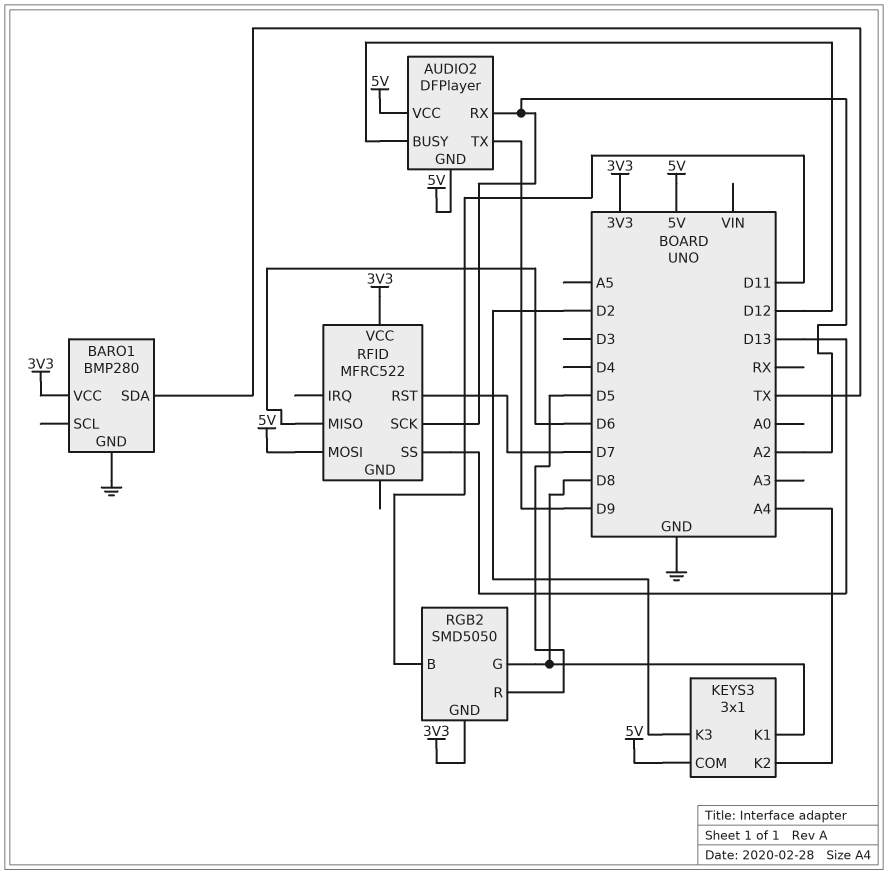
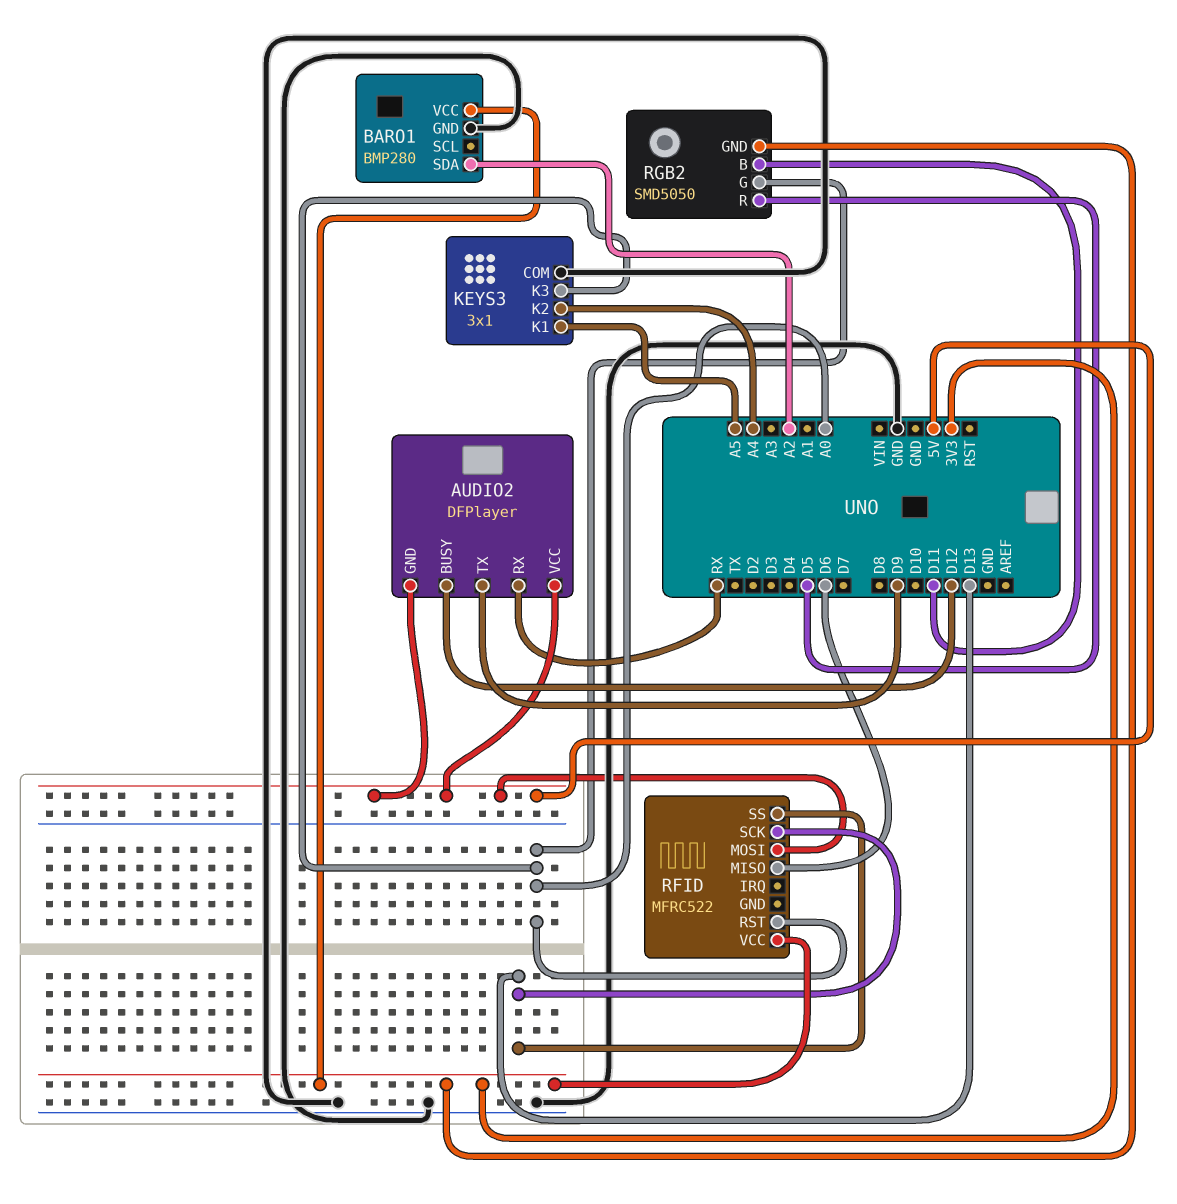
AUDIO2 pin RX: A2 -> RX
BARO1 pin SDA: TX -> A2
KEYS3 pin COM: 5V -> GND
KEYS3 pin K1: D8 -> A5
KEYS3 pin K3: D2 -> A0
RFID pin RST: D7 -> A0
RFID pin SCK: A2 -> D13
RGB2 pin G: D8 -> A0

